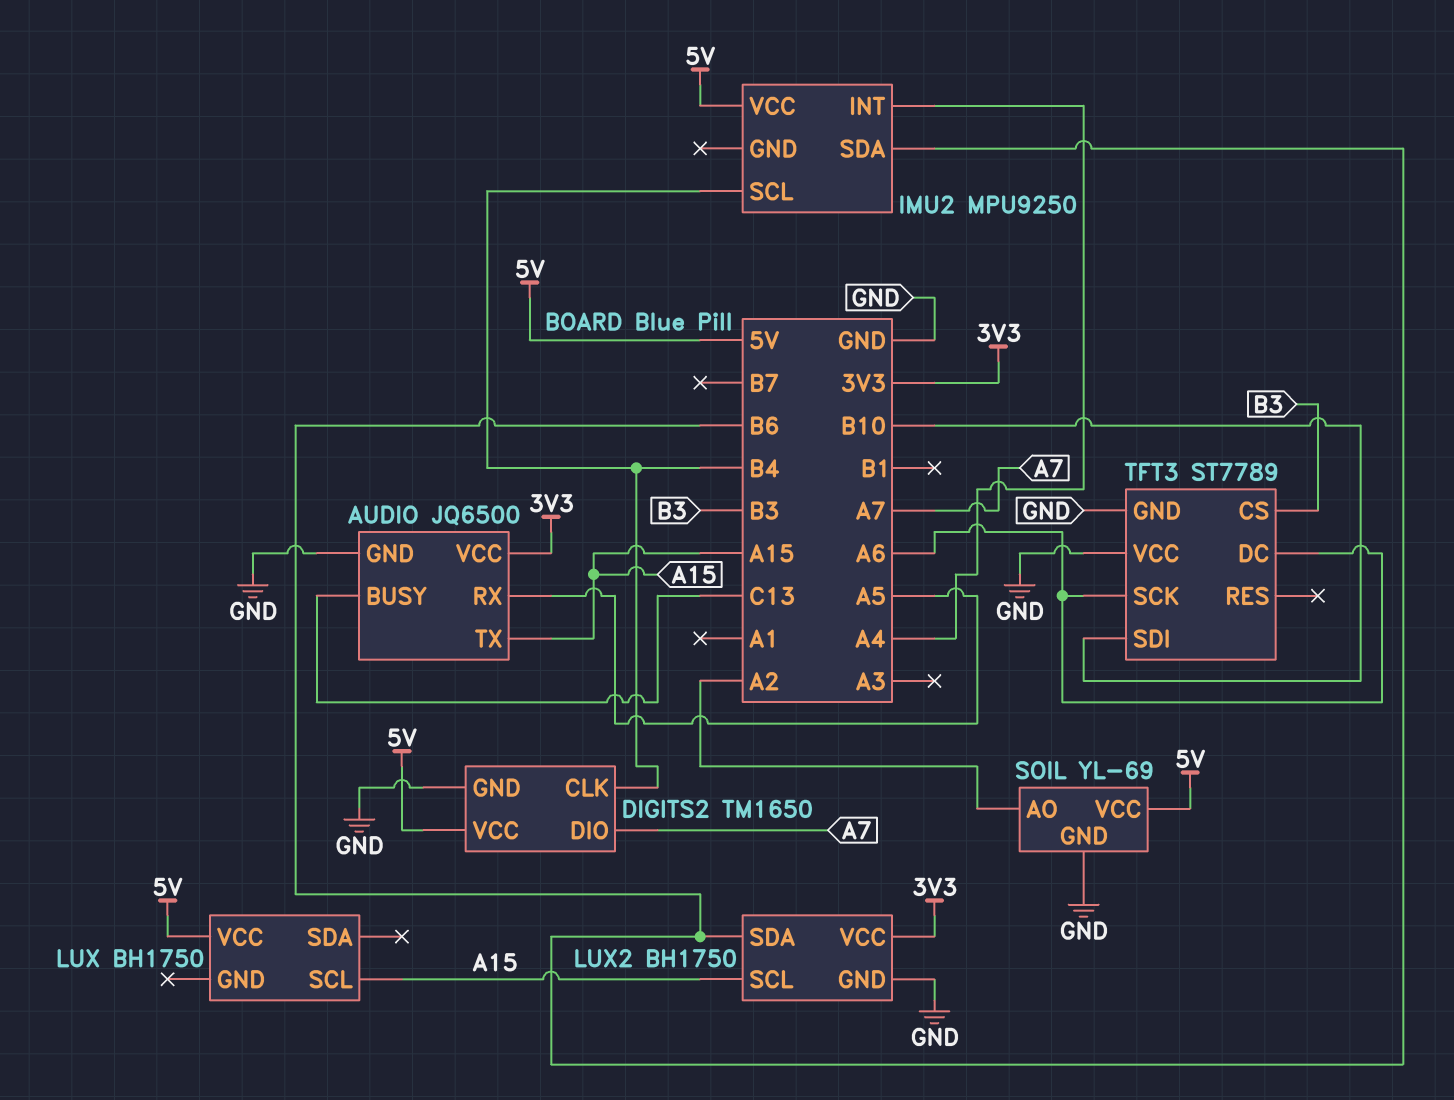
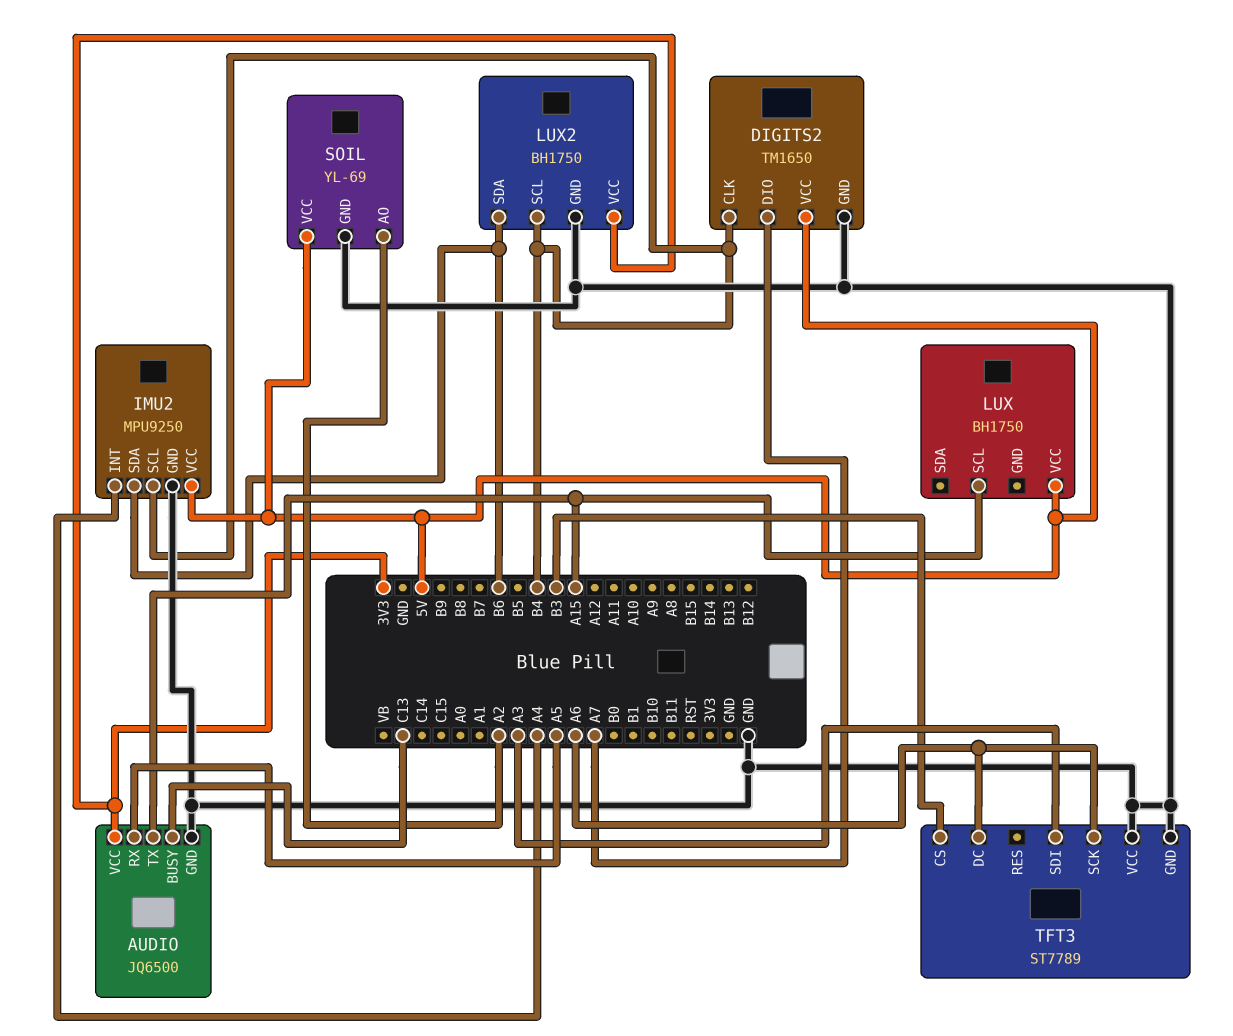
IMU2 pin GND: none -> GND
LUX2 pin SCL: A15 -> B4
TFT3 pin SDI: B10 -> A3

